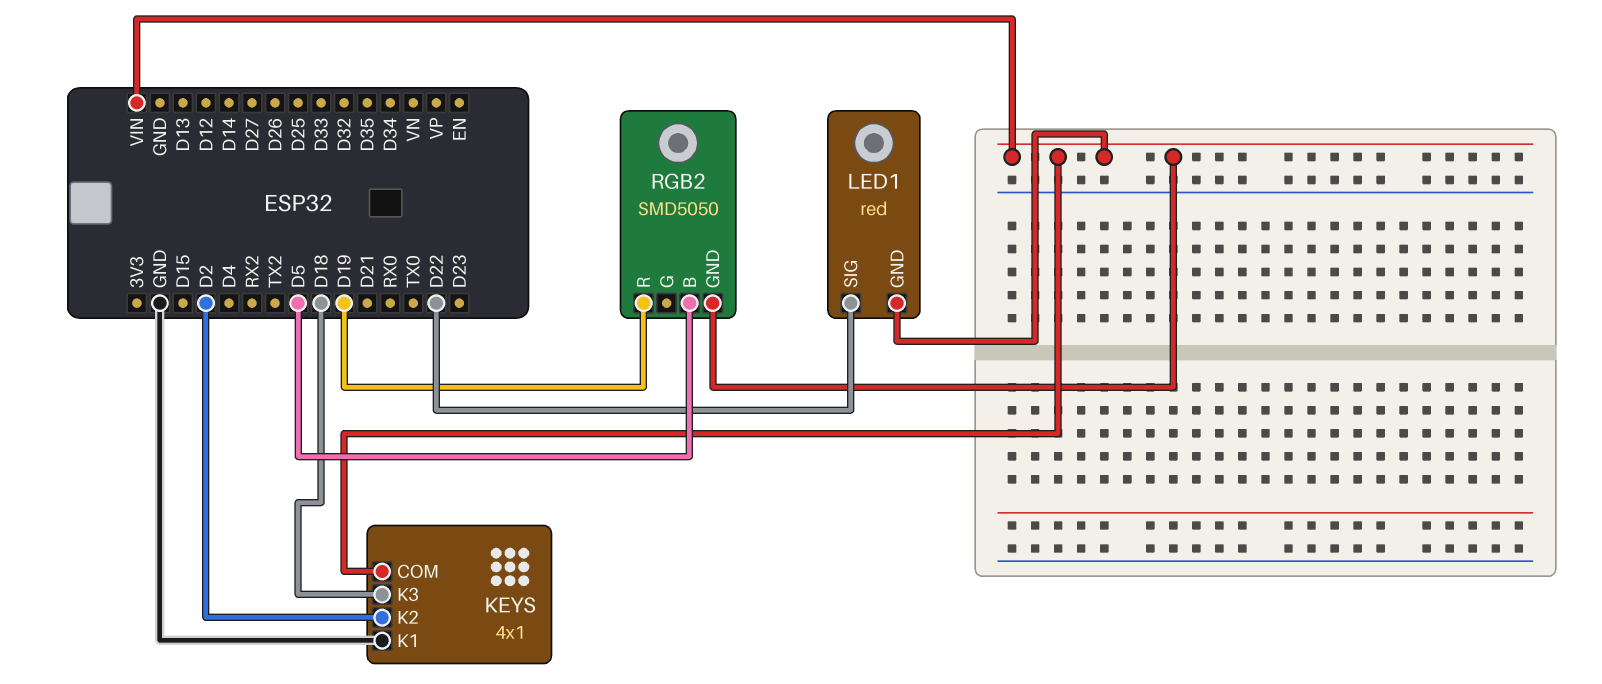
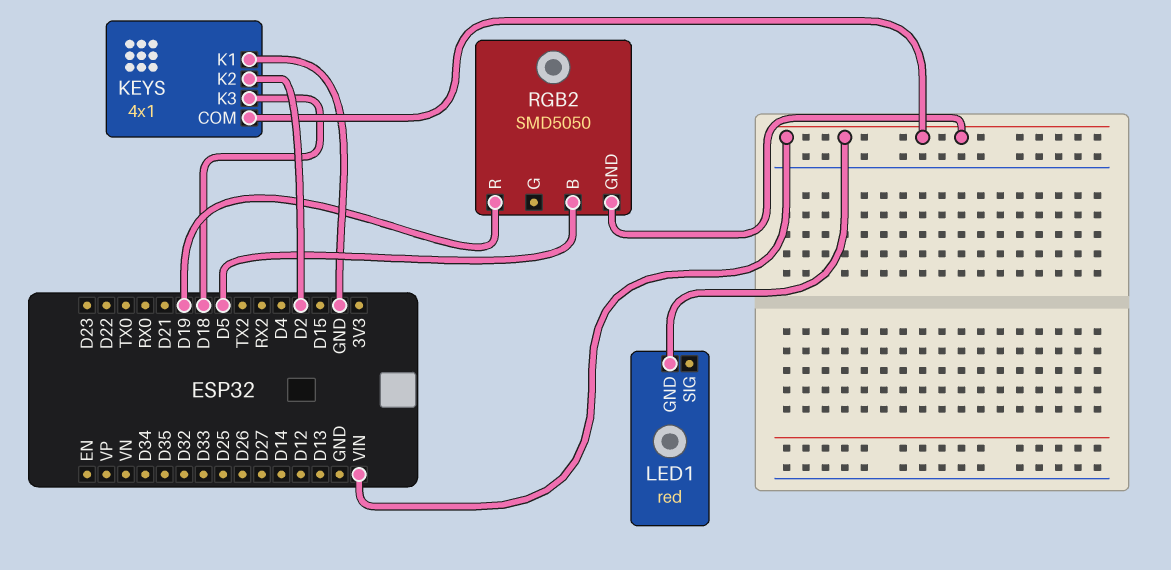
LED1 pin SIG: D22 -> none

